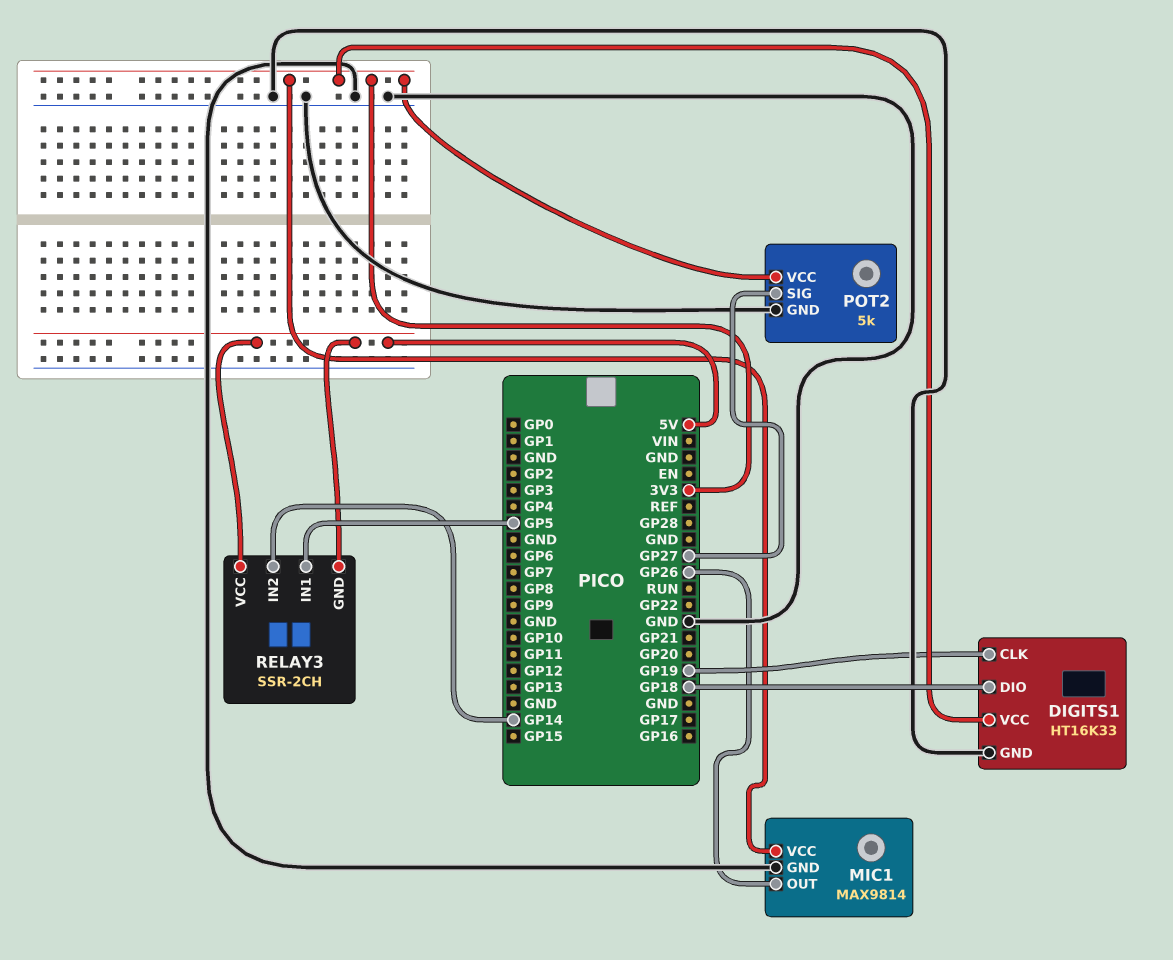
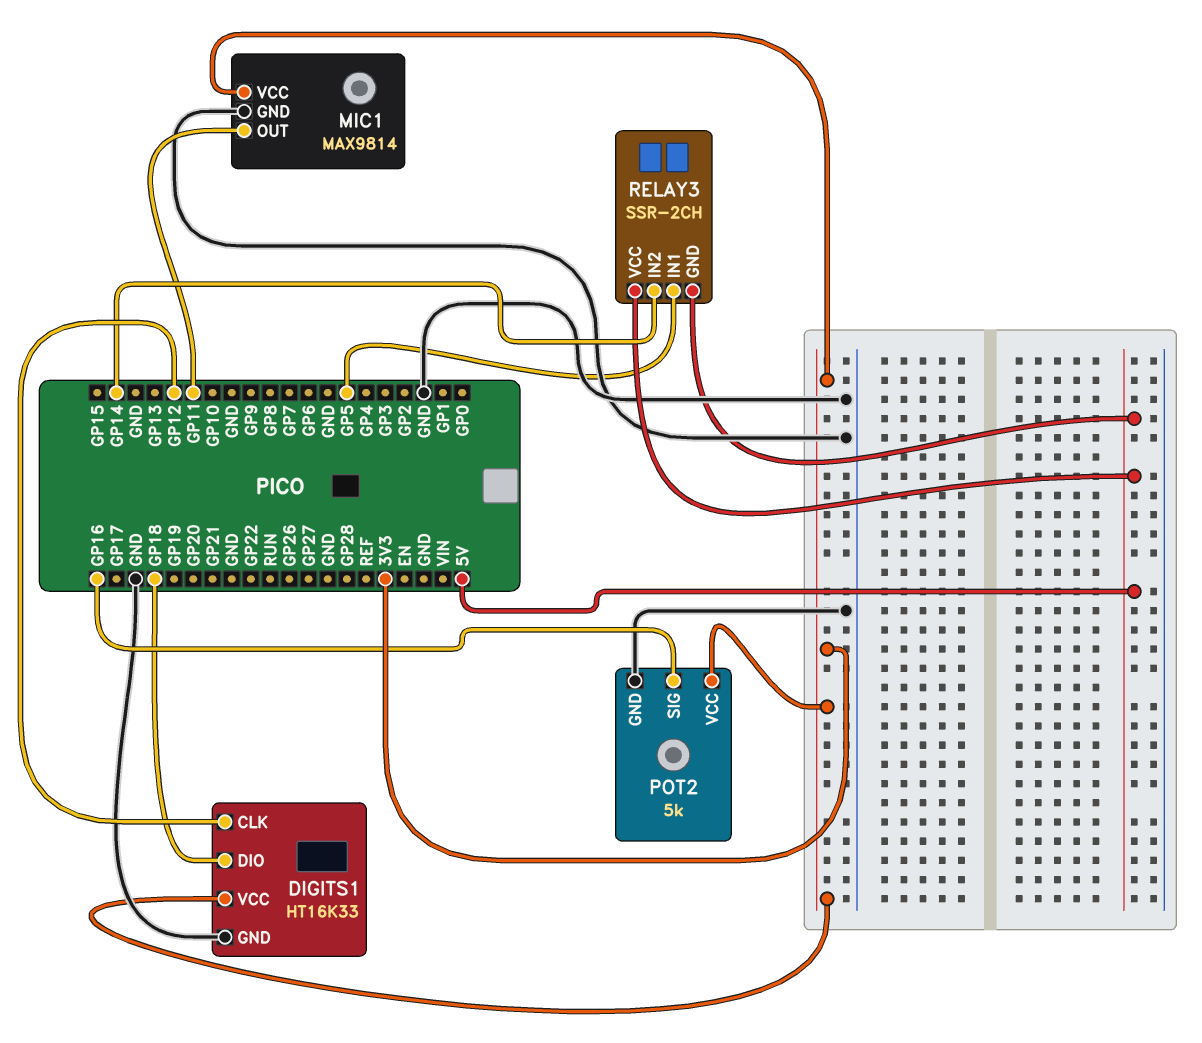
DIGITS1 pin CLK: GP19 -> GP12
MIC1 pin OUT: GP26 -> GP11
POT2 pin SIG: GP27 -> GP16

